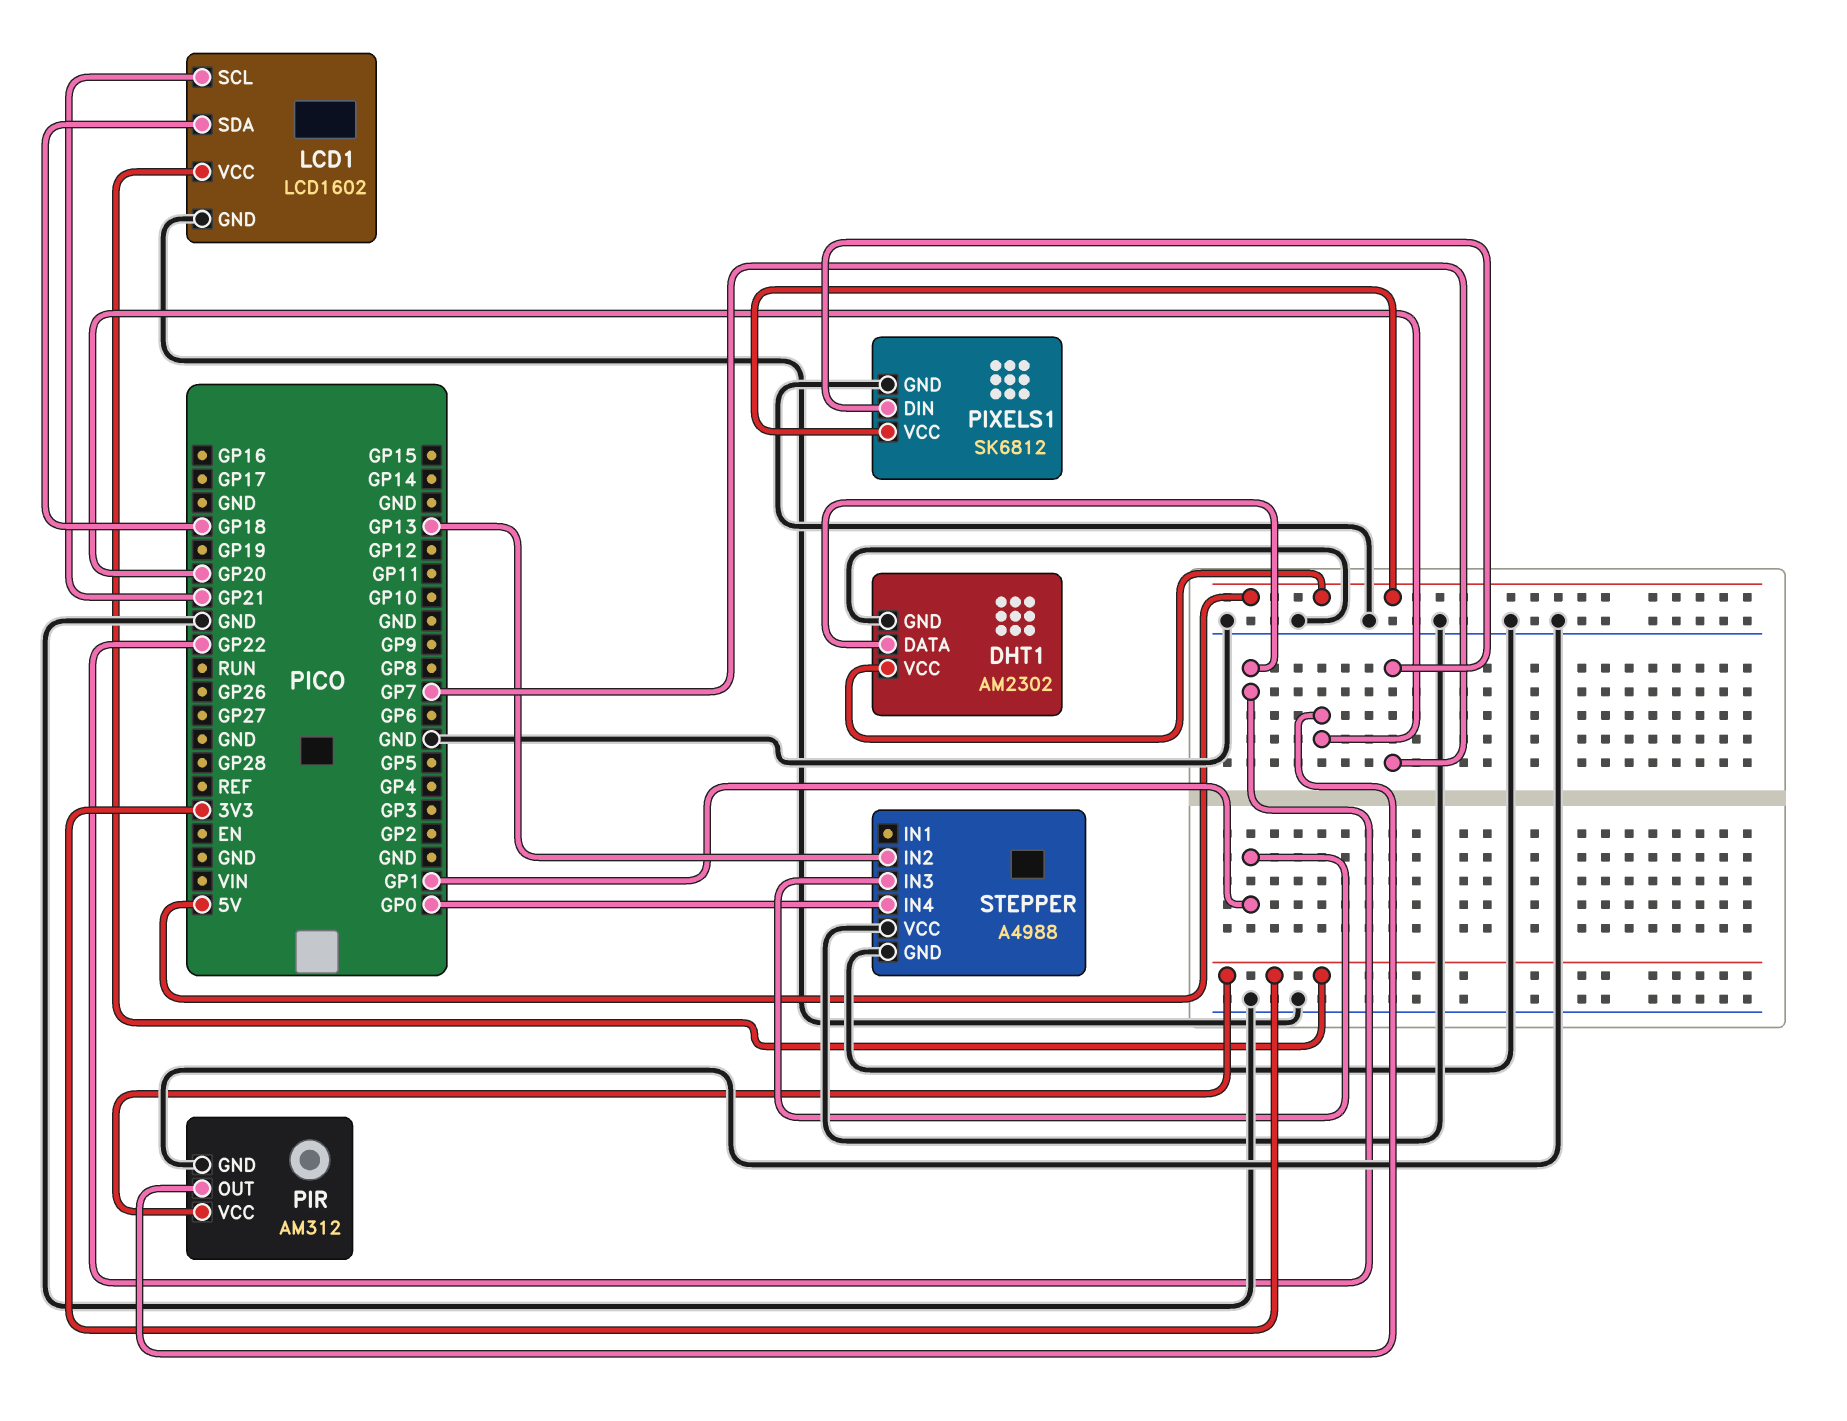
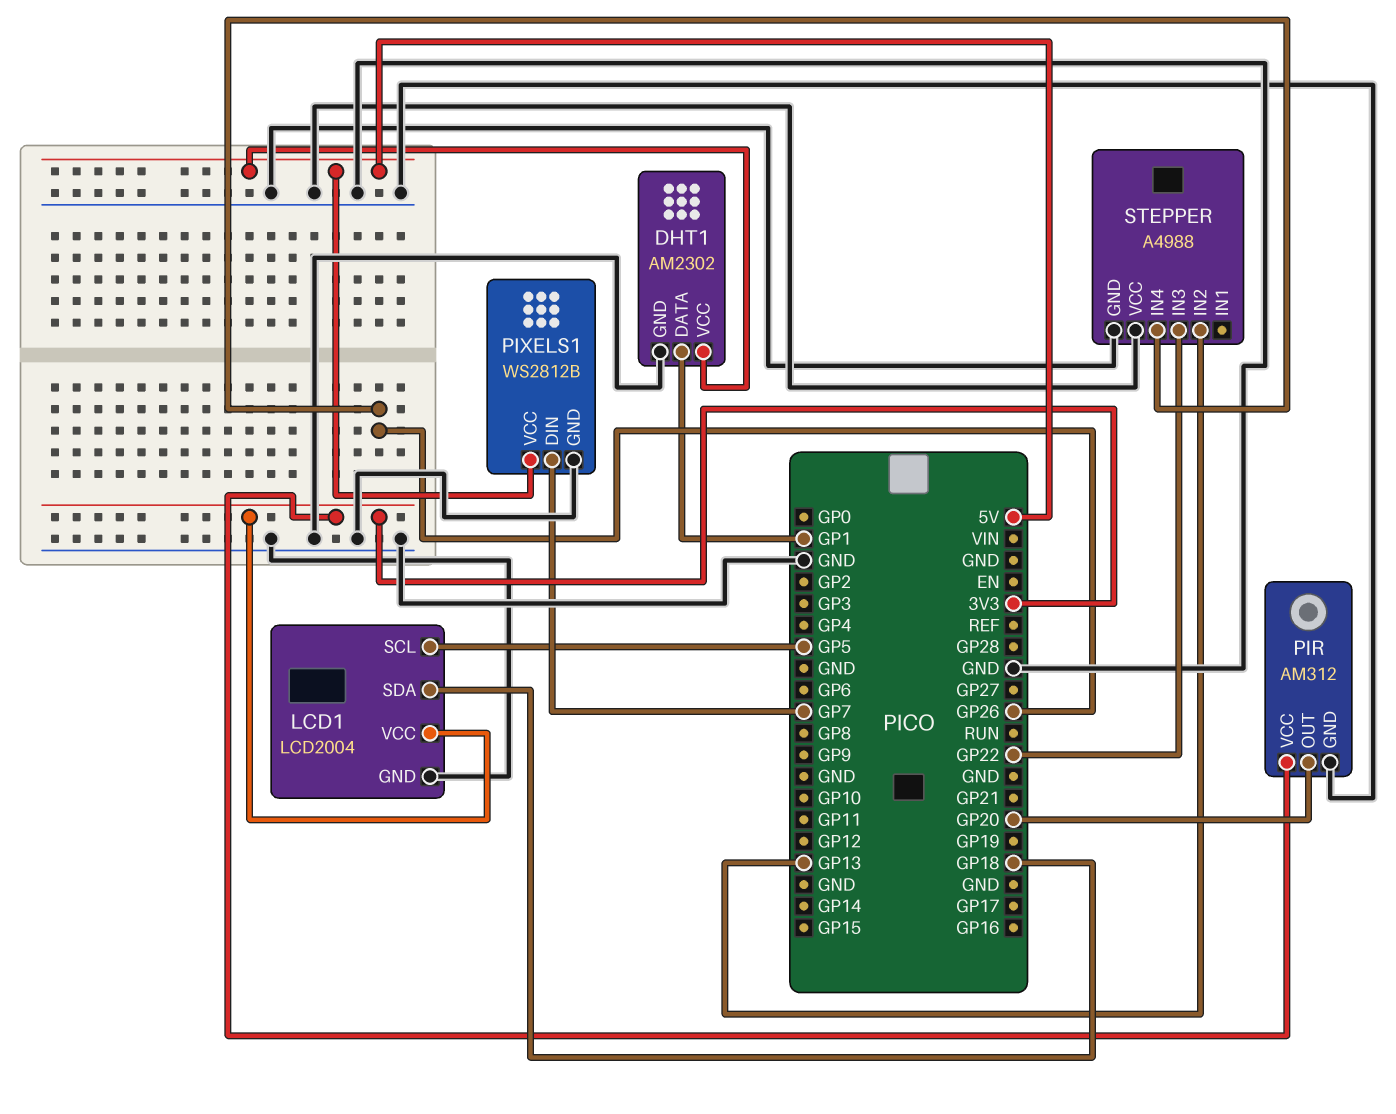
DHT1 pin DATA: GP22 -> GP1
LCD1: LCD1602 -> LCD2004
LCD1 pin SCL: GP21 -> GP5
PIXELS1: SK6812 -> WS2812B
STEPPER pin IN3: GP1 -> GP22
STEPPER pin IN4: GP0 -> GP26

